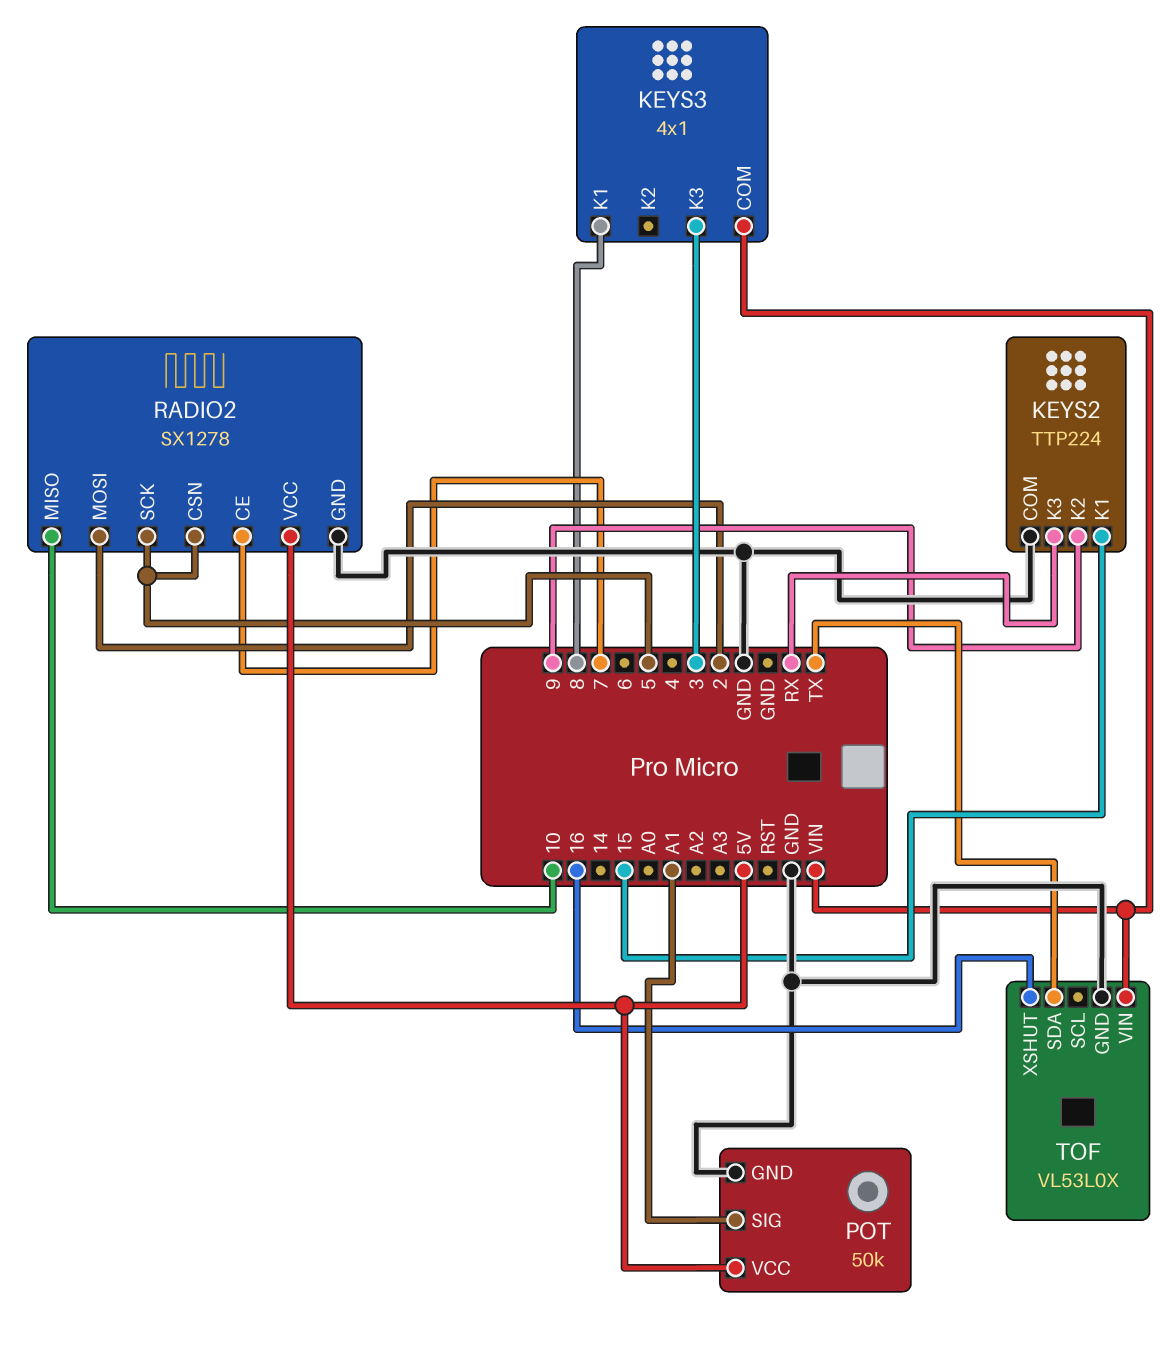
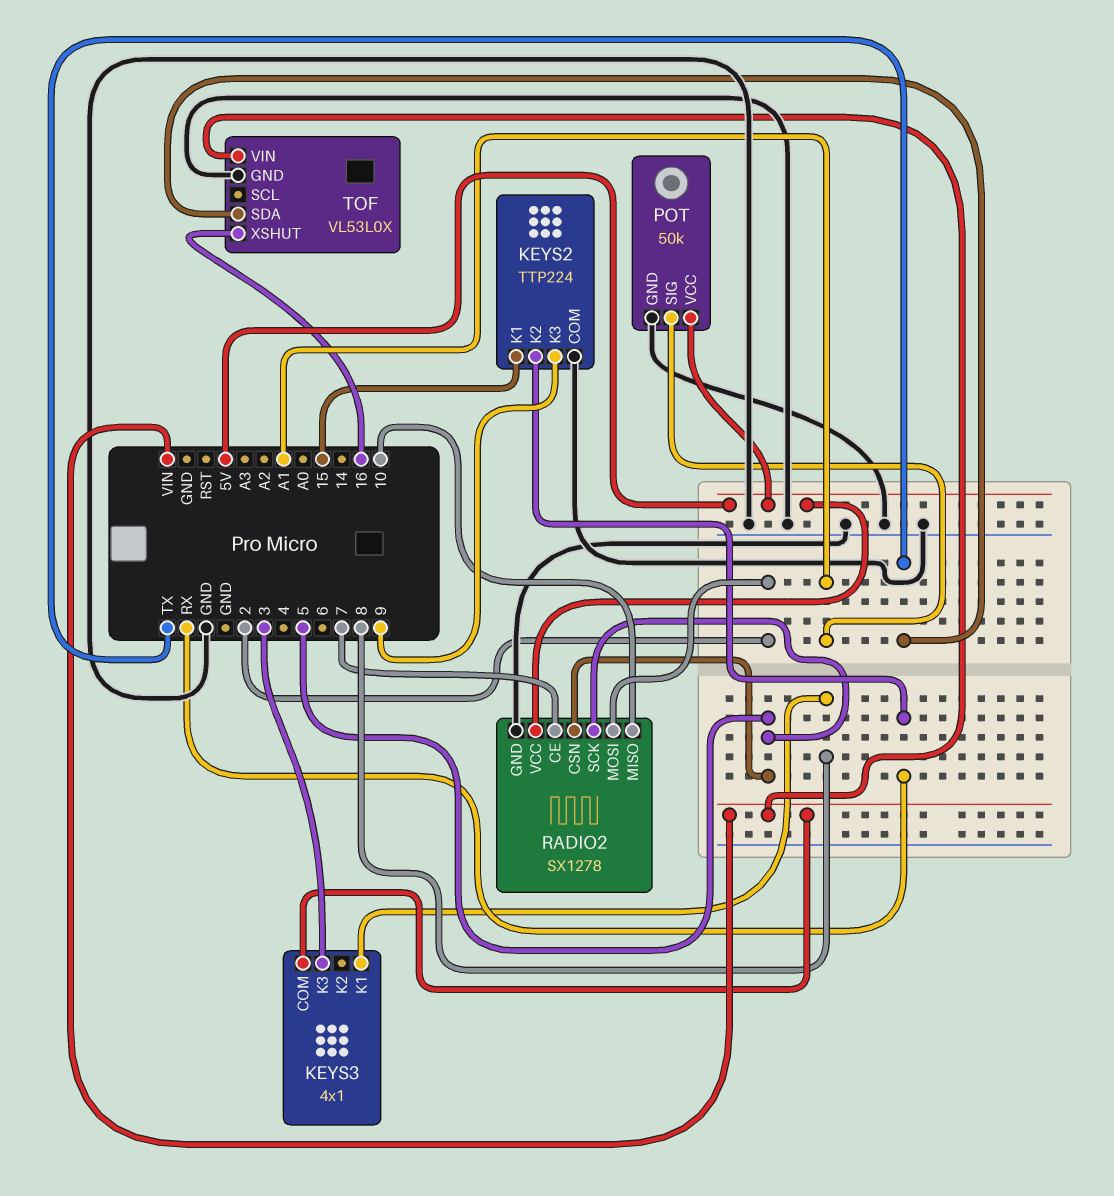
KEYS2 pin K2: 9 -> RX
KEYS2 pin K3: RX -> 9

